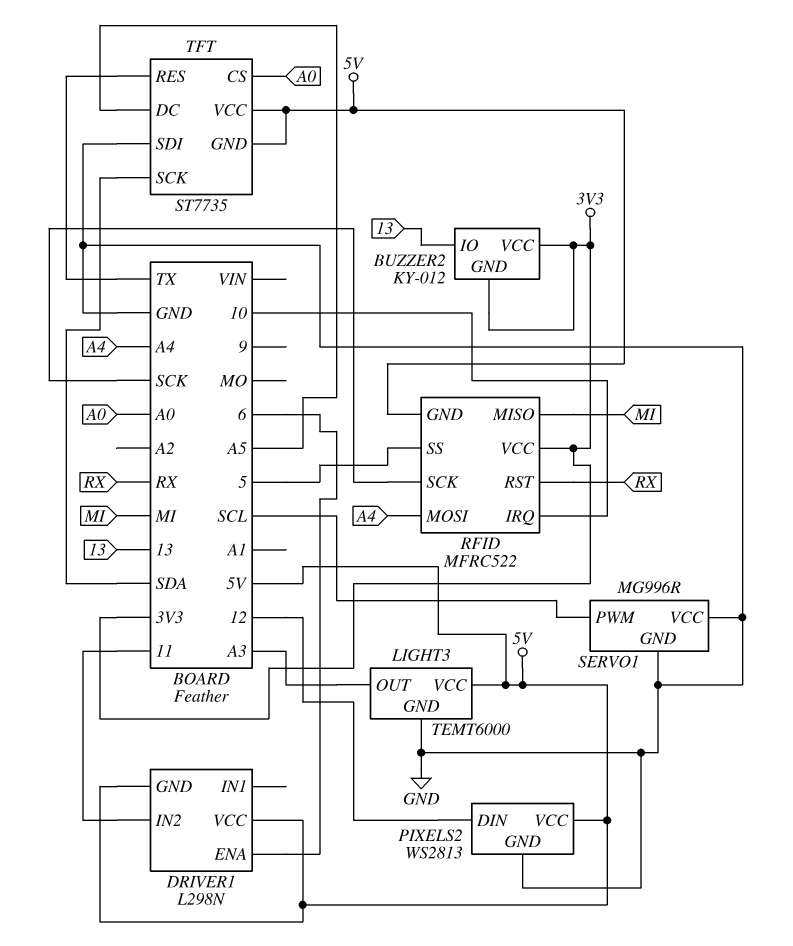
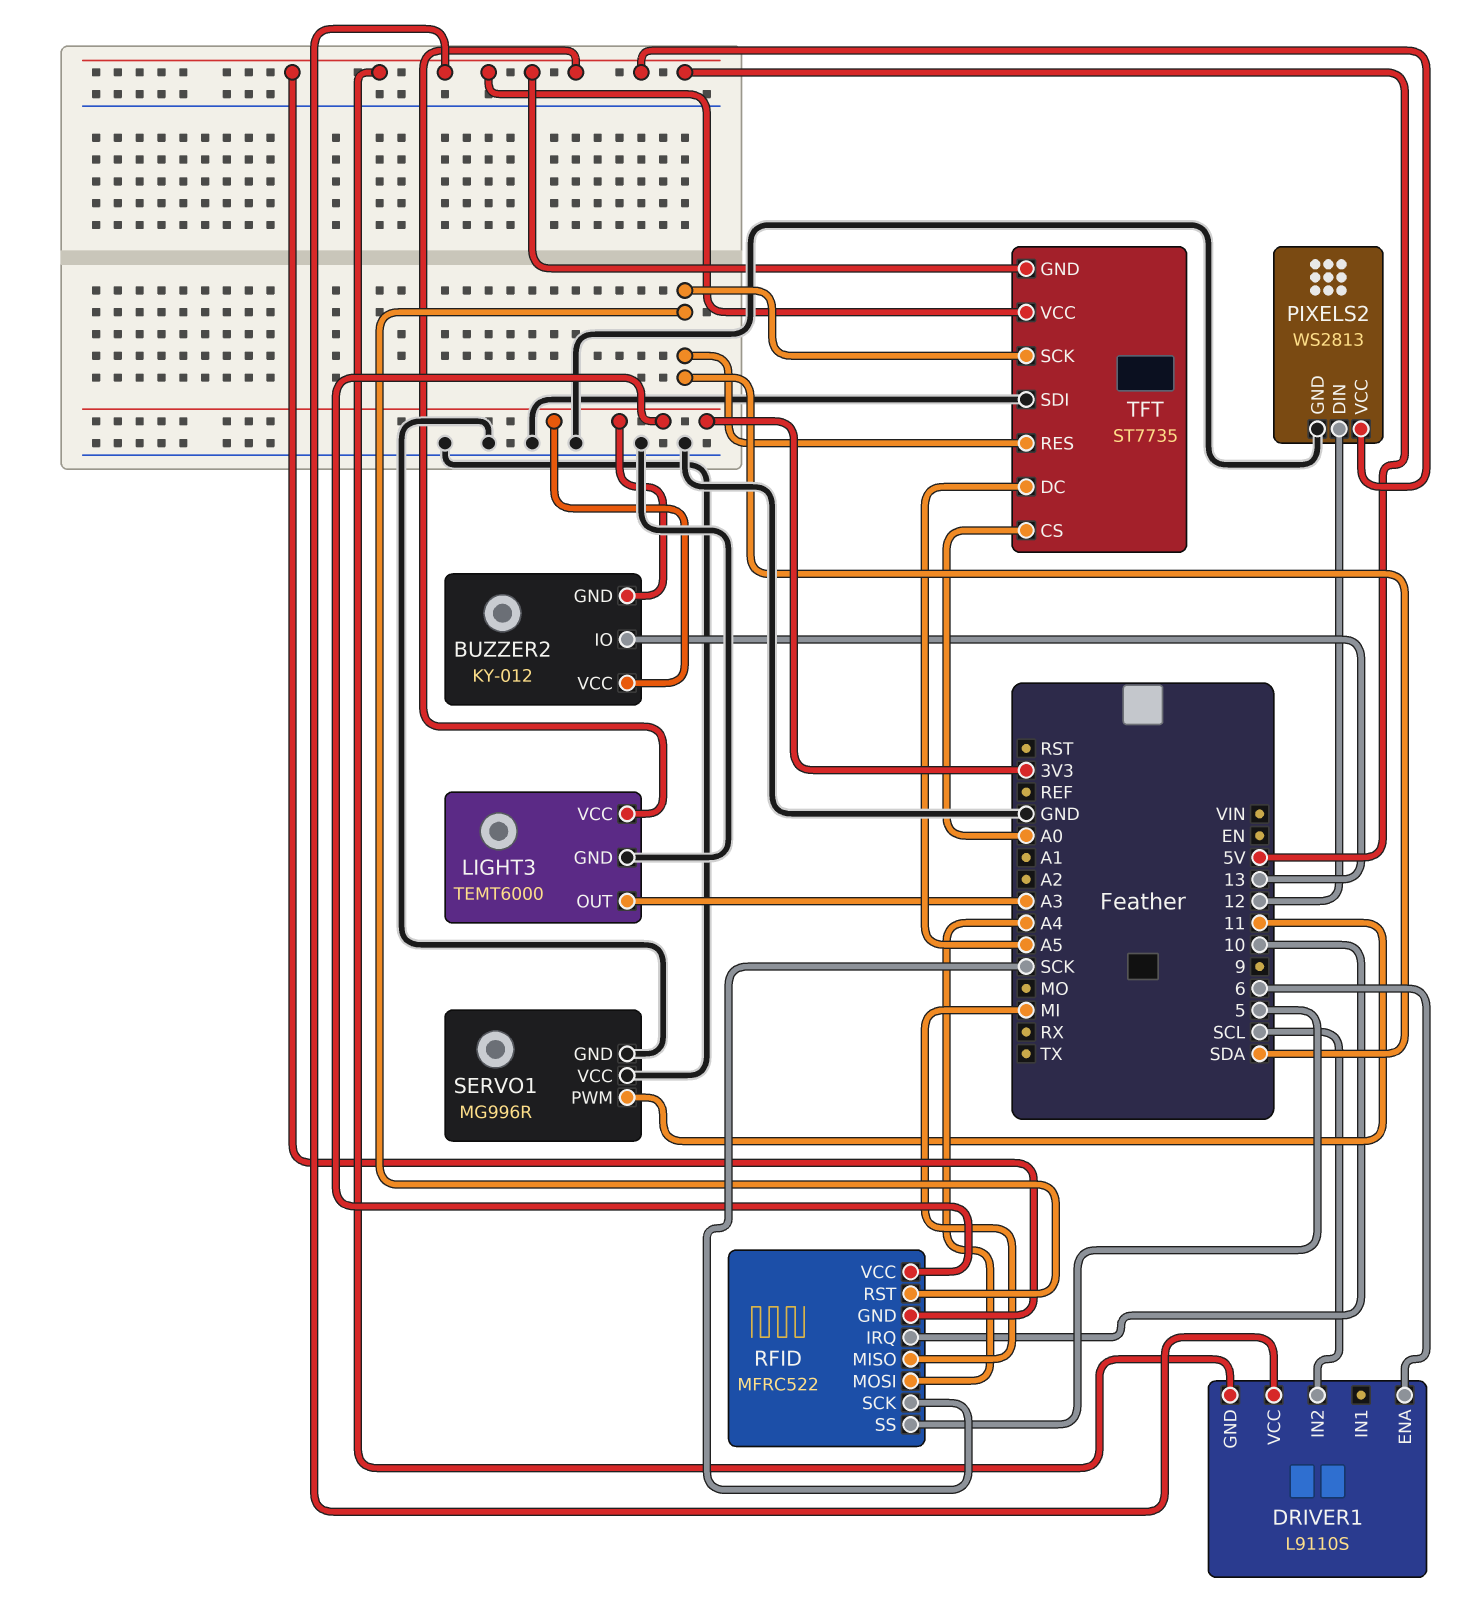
DRIVER1: L298N -> L9110S
DRIVER1 pin IN2: 11 -> SCL
RFID pin RST: RX -> SDA
SERVO1 pin PWM: SCL -> 11
TFT pin RES: TX -> SDA

